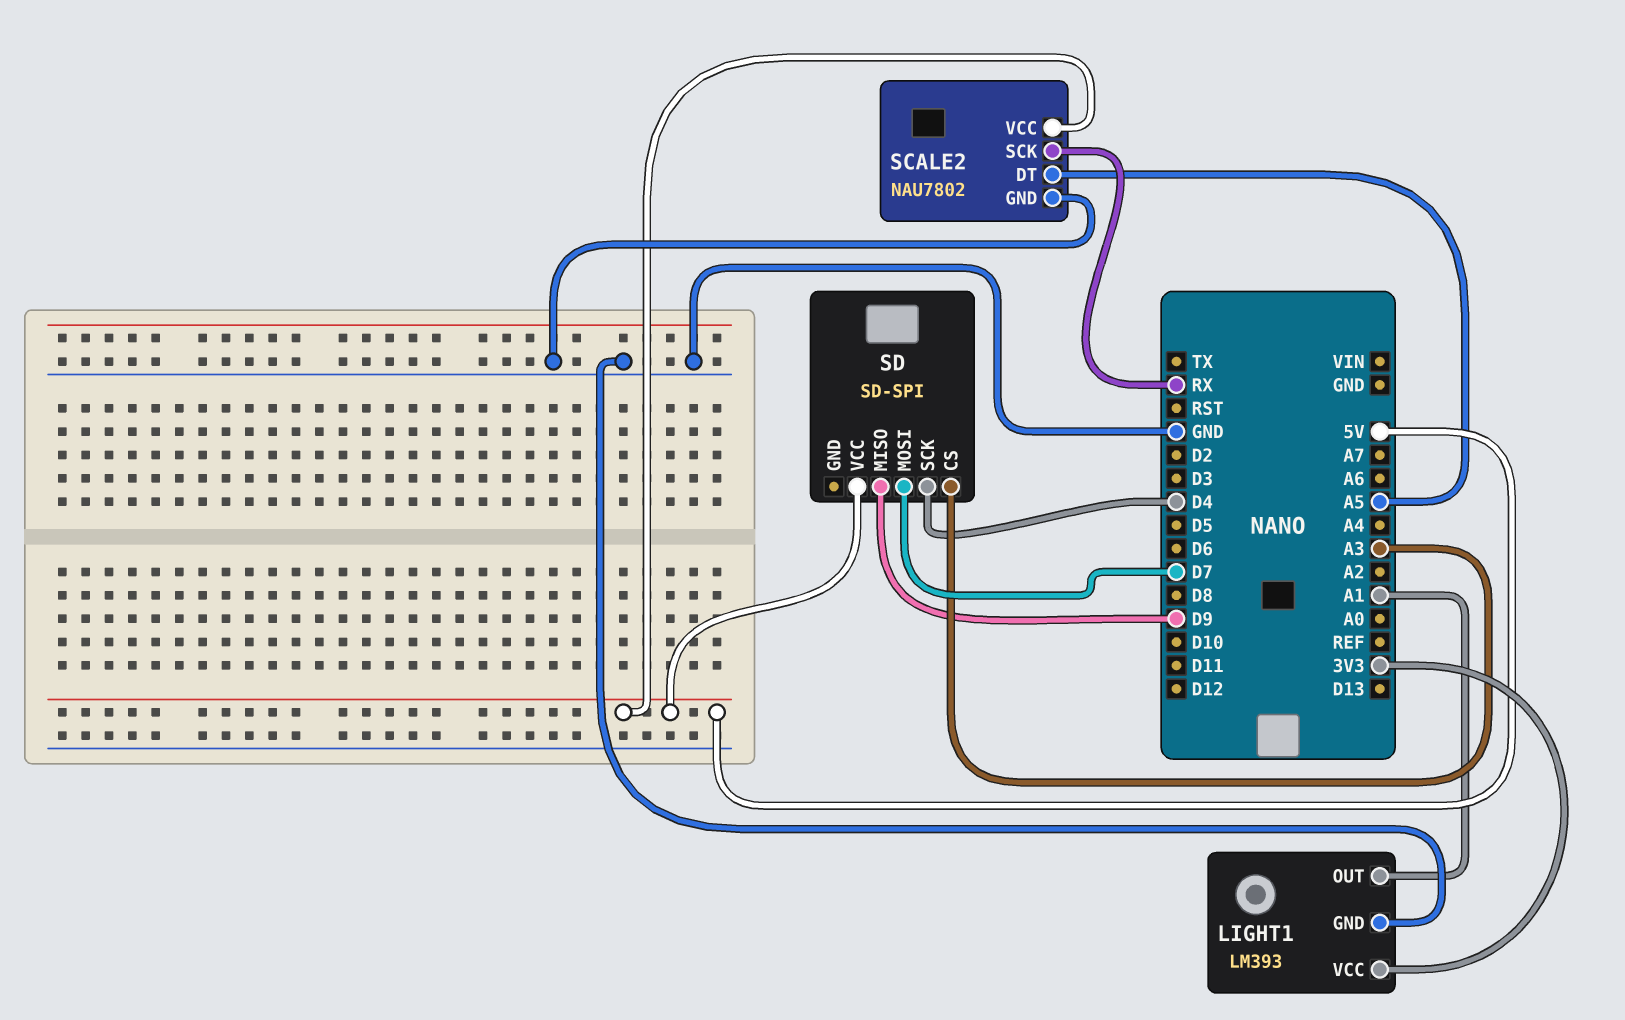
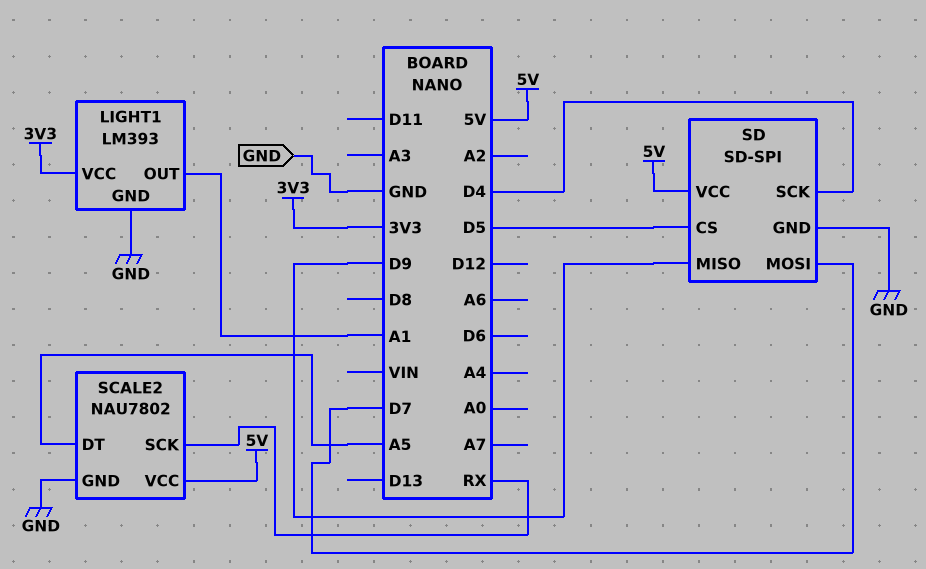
SD pin CS: A3 -> D5
SD pin GND: none -> GND

